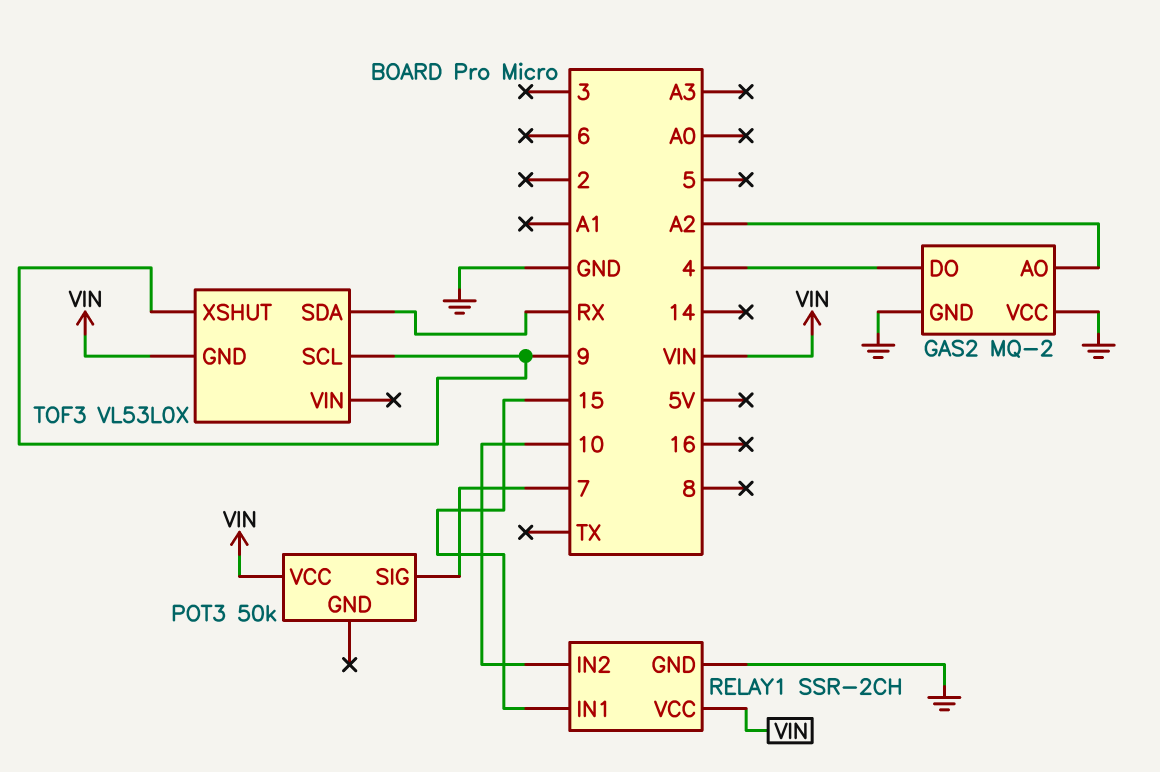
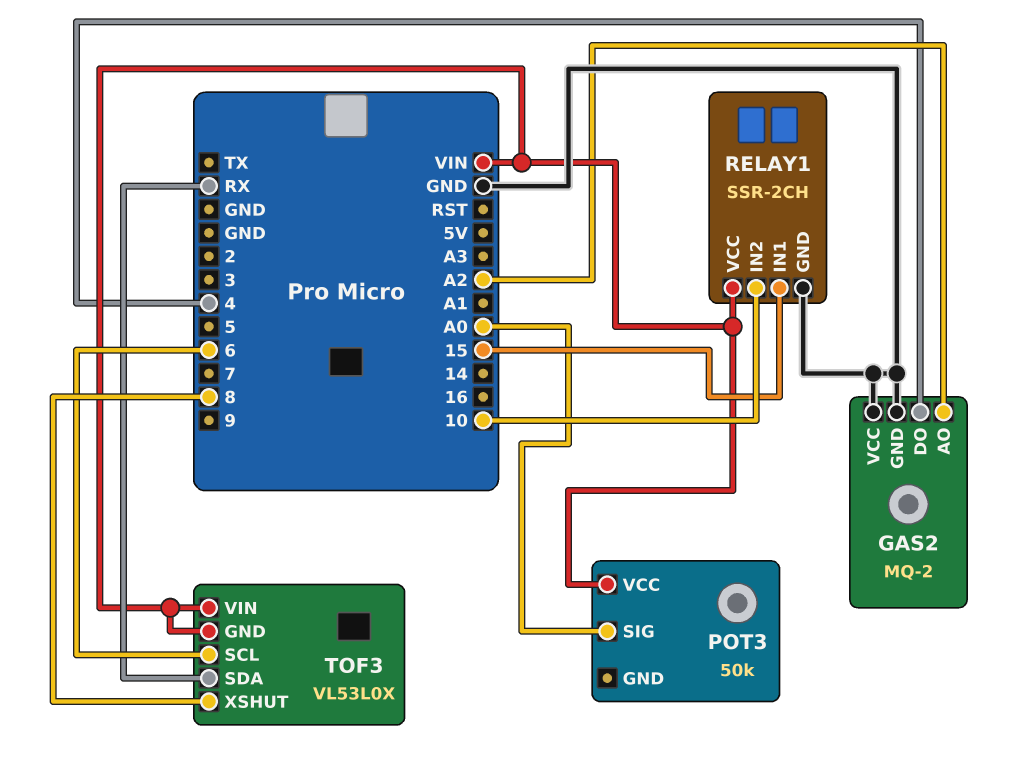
POT3 pin SIG: 7 -> A0
TOF3 pin SCL: 9 -> 6
TOF3 pin VIN: none -> VIN
TOF3 pin XSHUT: 9 -> 8

